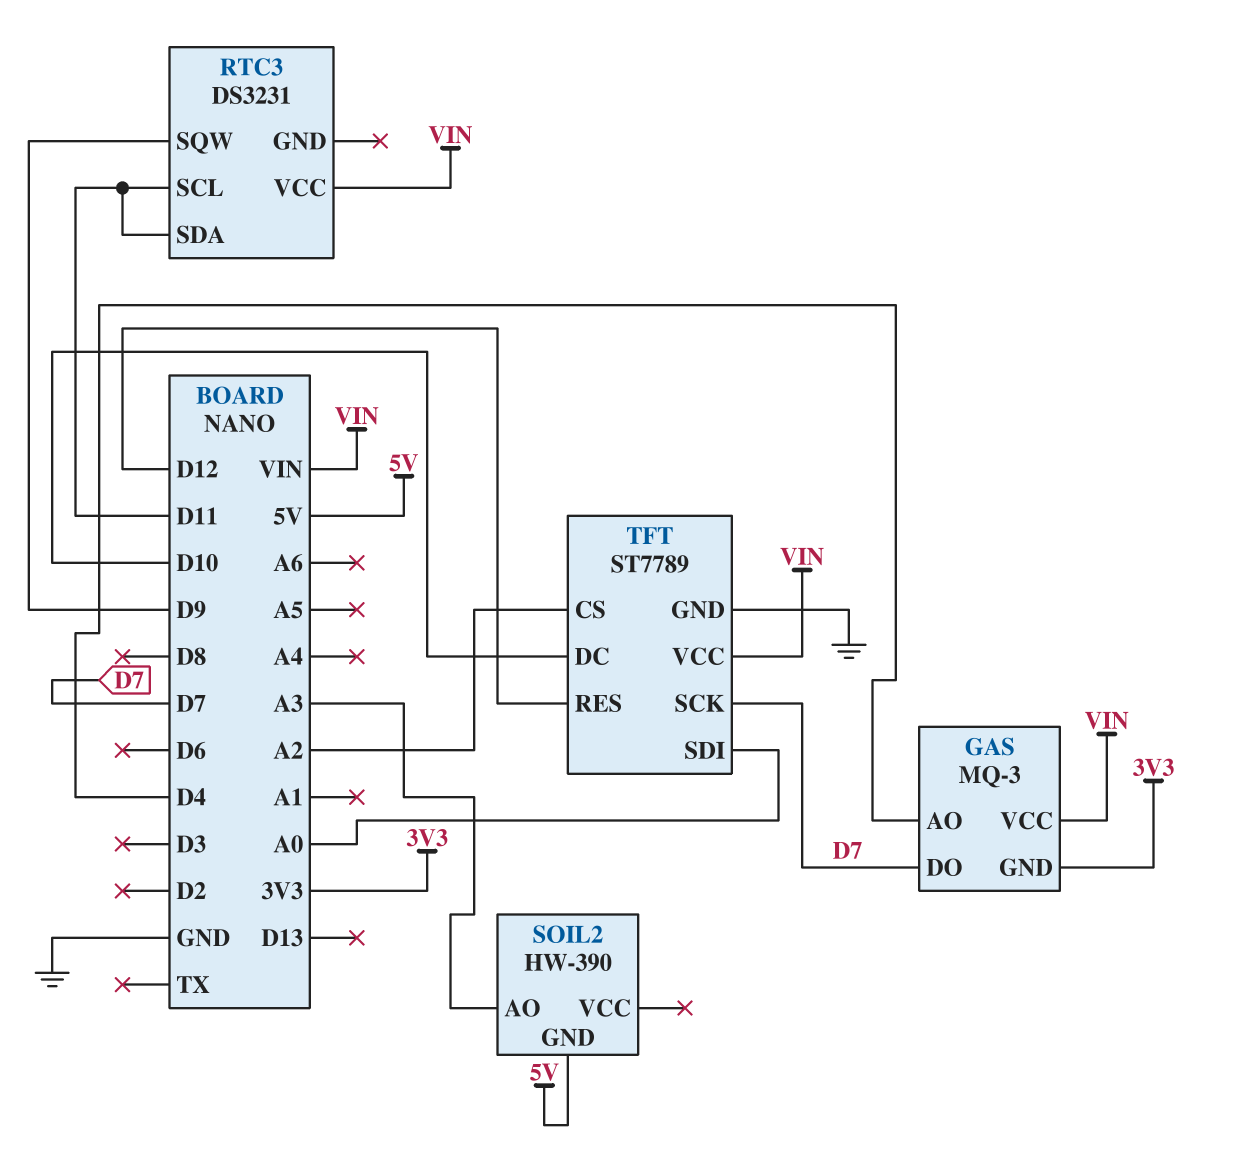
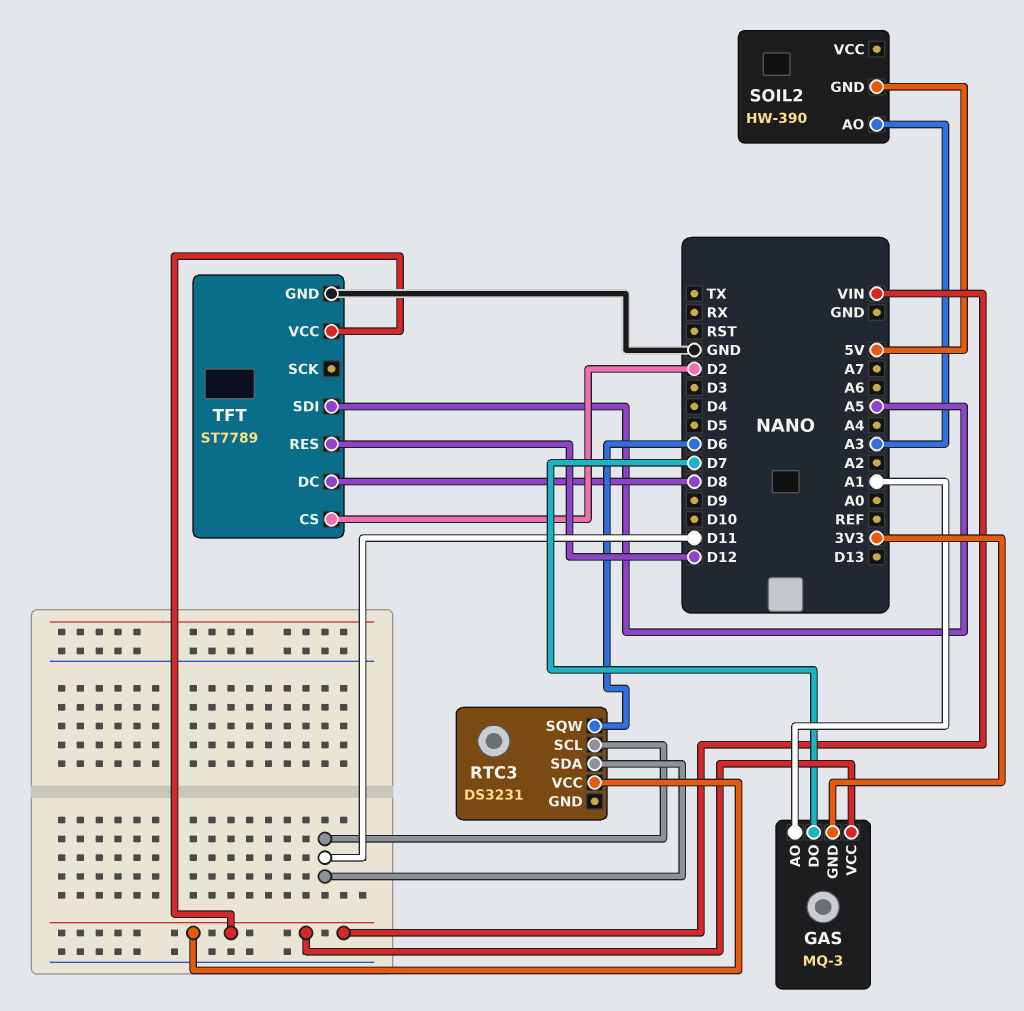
GAS pin AO: D4 -> A1
RTC3 pin SQW: D9 -> D6
TFT pin CS: A2 -> D2
TFT pin DC: D10 -> D8
TFT pin SCK: D7 -> none
TFT pin SDI: A0 -> A5

